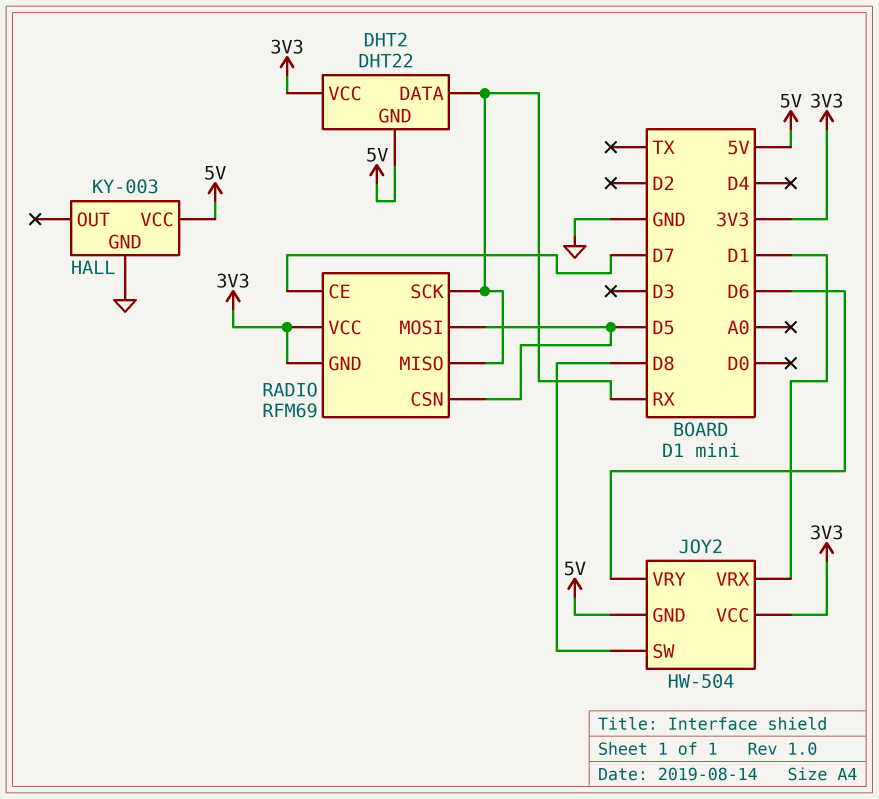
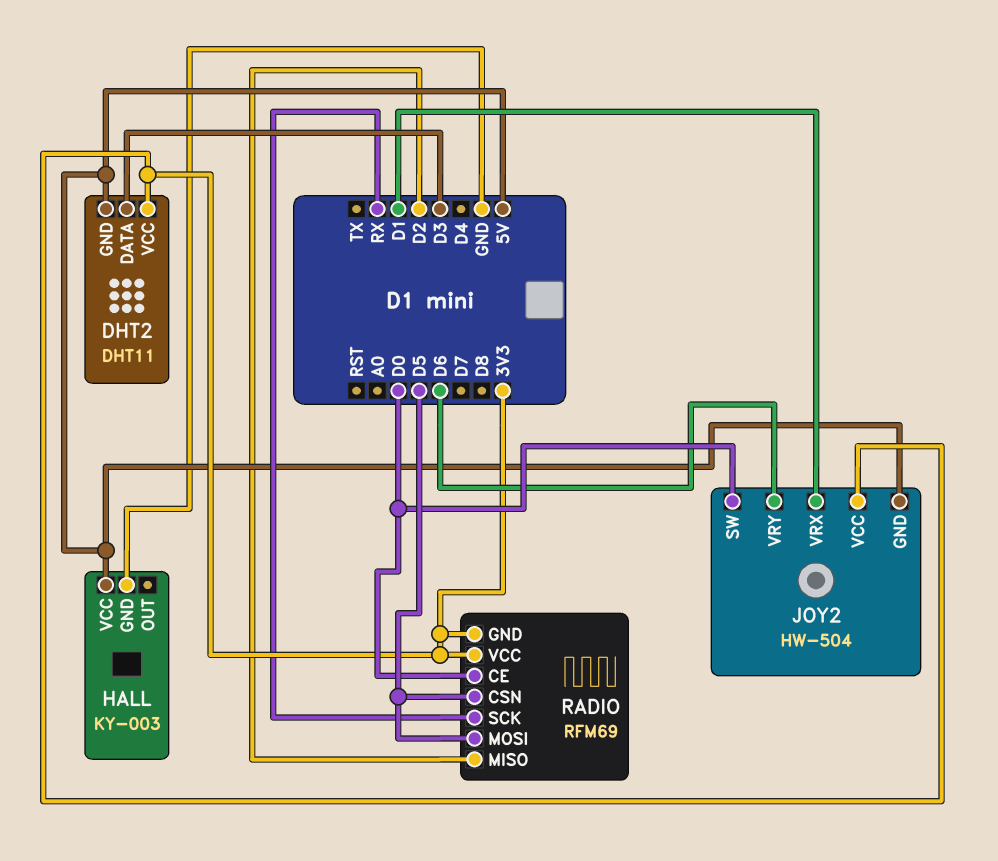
DHT2: DHT22 -> DHT11
DHT2 pin DATA: RX -> D3
JOY2 pin SW: D8 -> D0
RADIO pin CE: D7 -> D0
RADIO pin MISO: RX -> D2

